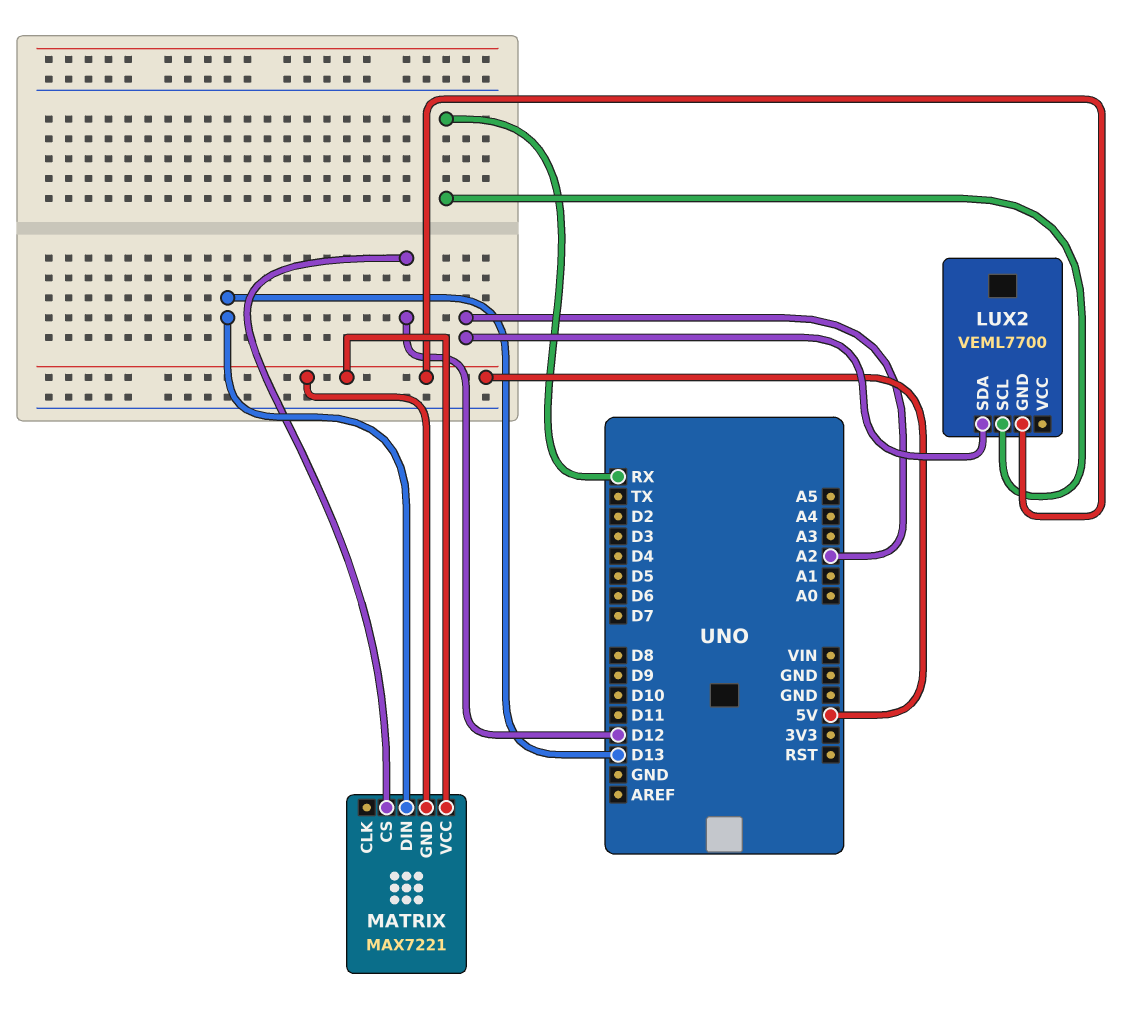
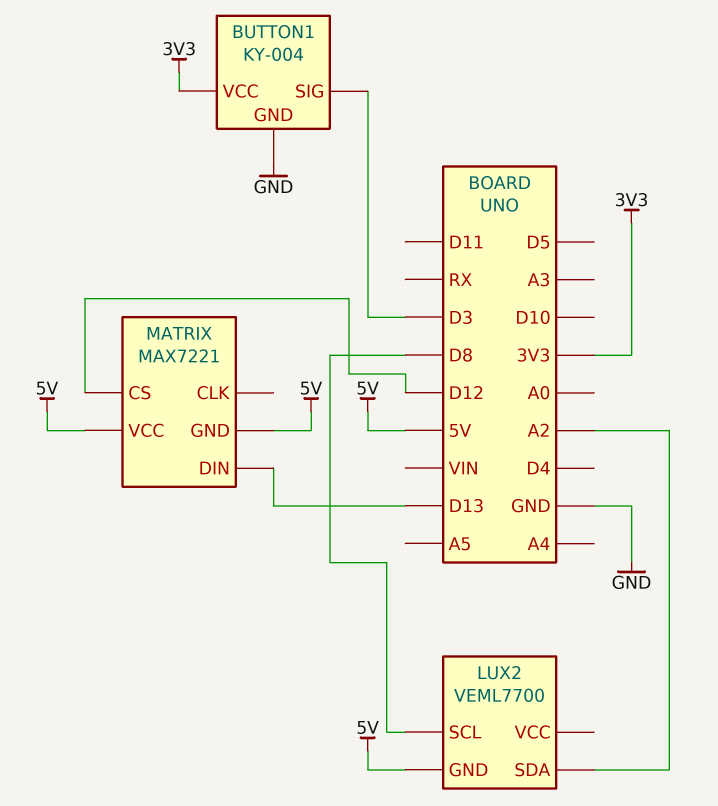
BUTTON1: none -> KY-004
BUTTON1 pin GND: none -> GND
BUTTON1 pin SIG: none -> D3
BUTTON1 pin VCC: none -> 3V3
LUX2 pin SCL: RX -> D8

